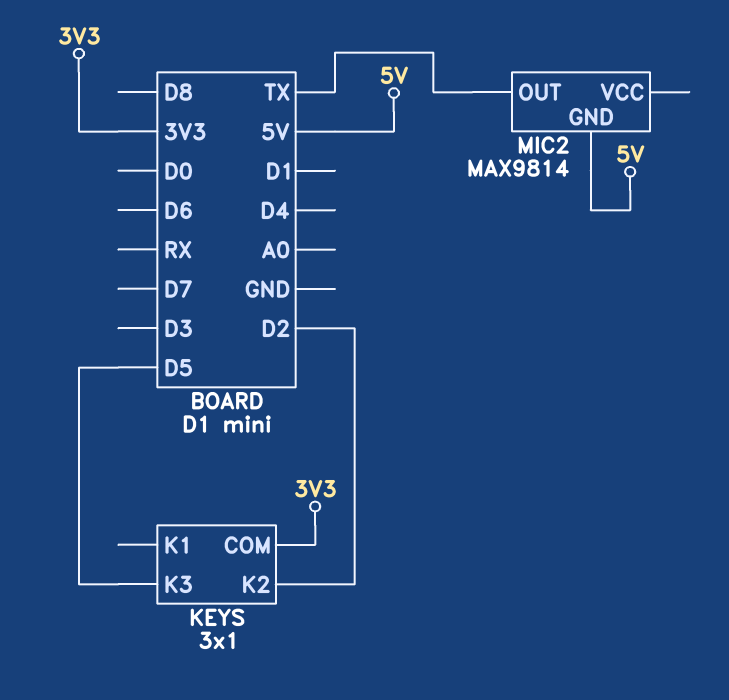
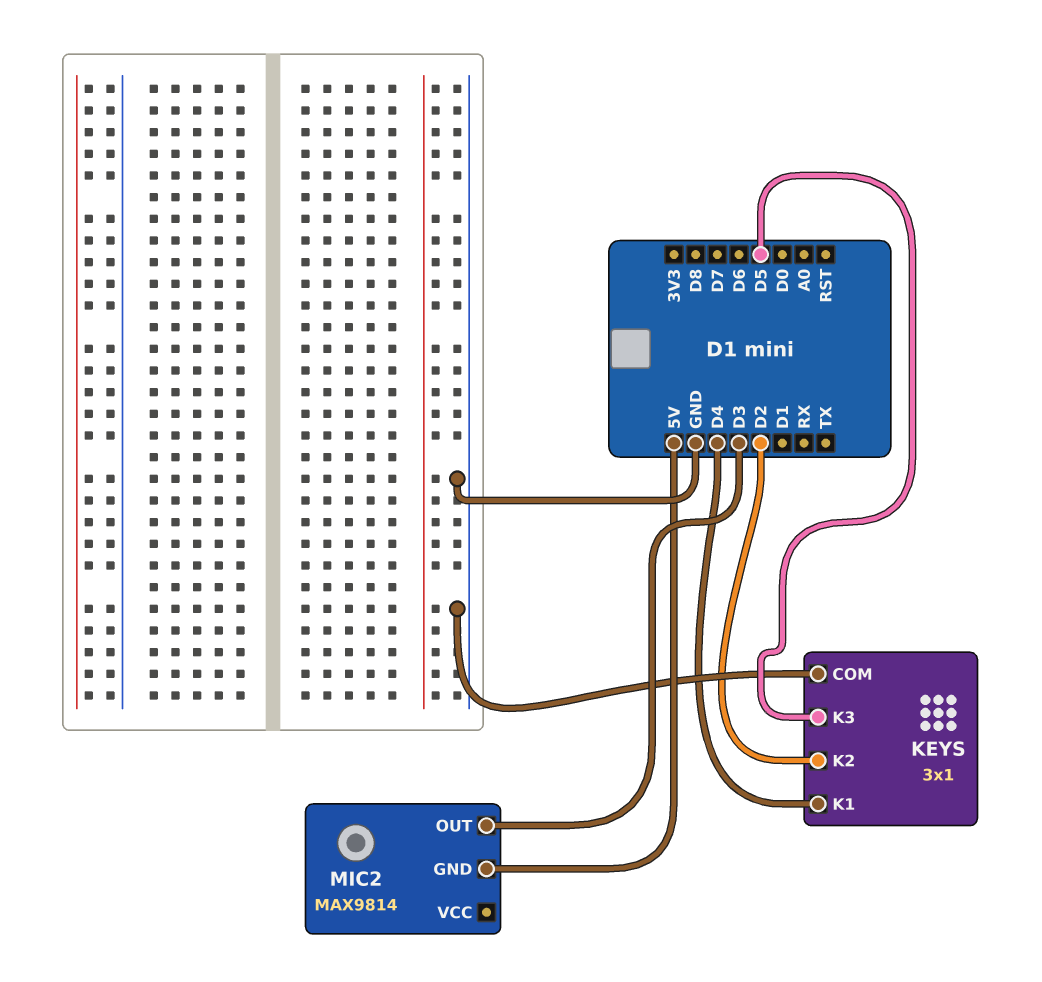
KEYS pin COM: 3V3 -> GND
KEYS pin K1: none -> D4
MIC2 pin OUT: TX -> D3

